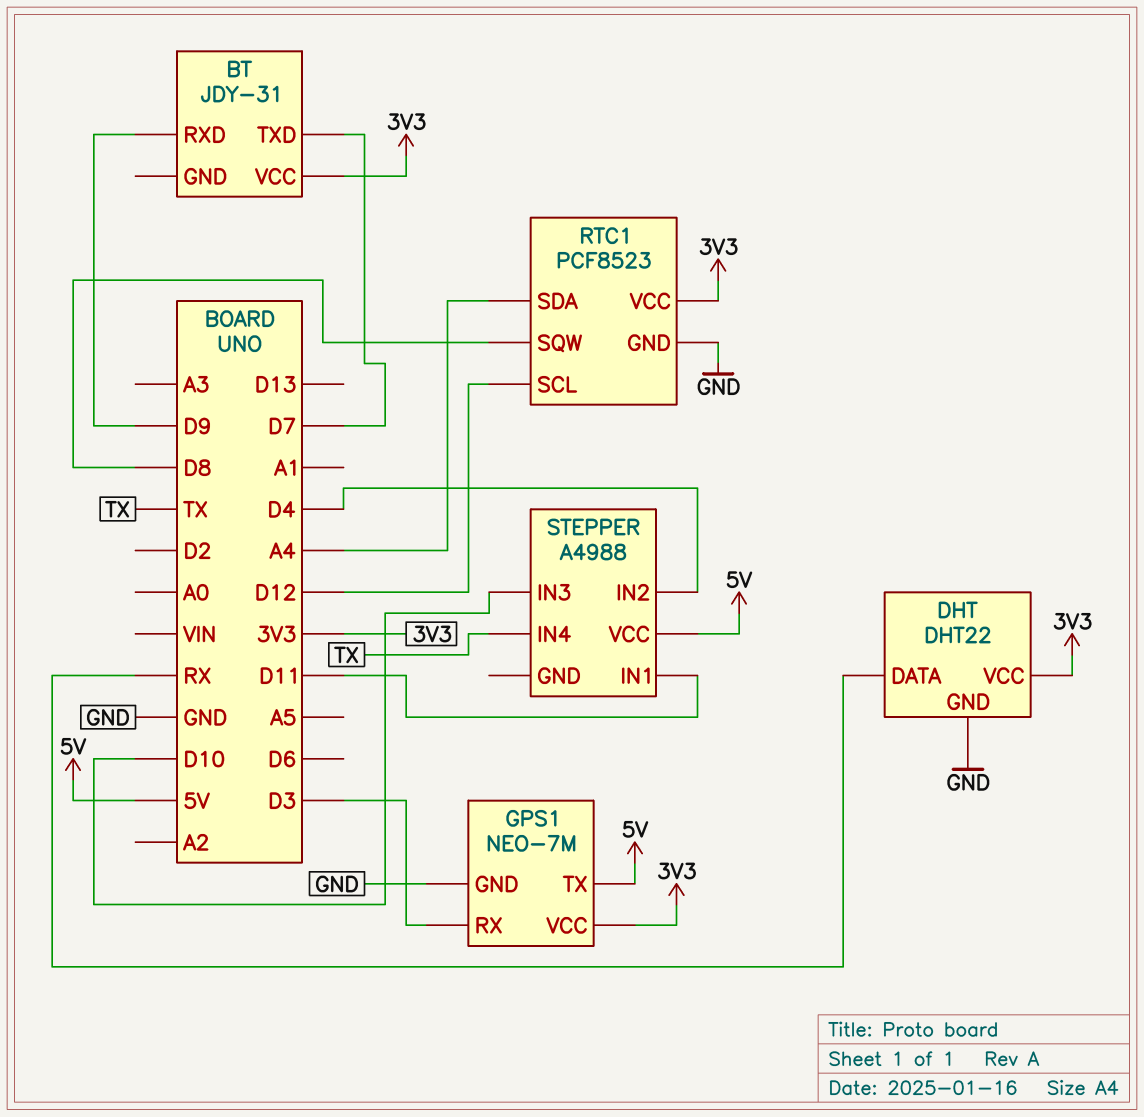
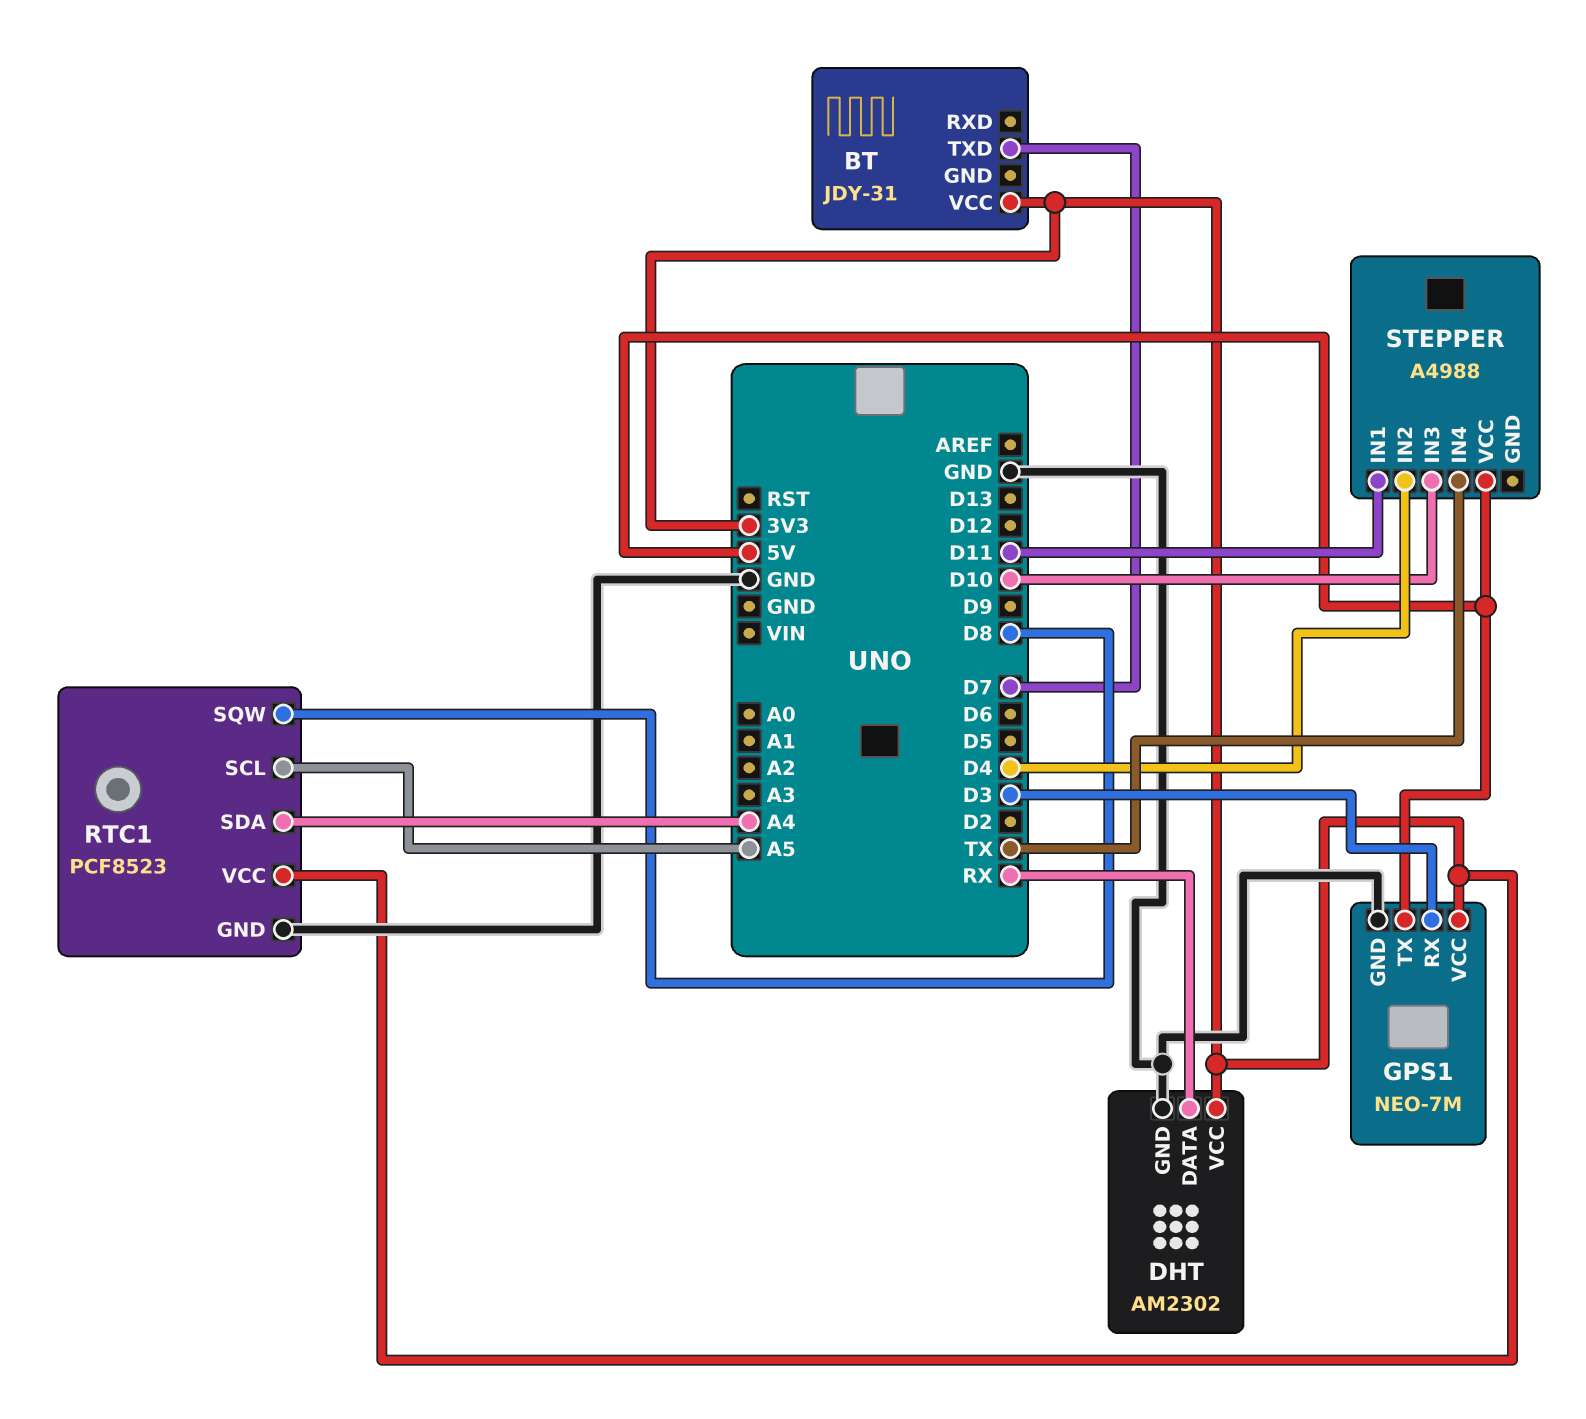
BT pin RXD: D9 -> none
DHT: DHT22 -> AM2302
RTC1 pin SCL: D12 -> A5

